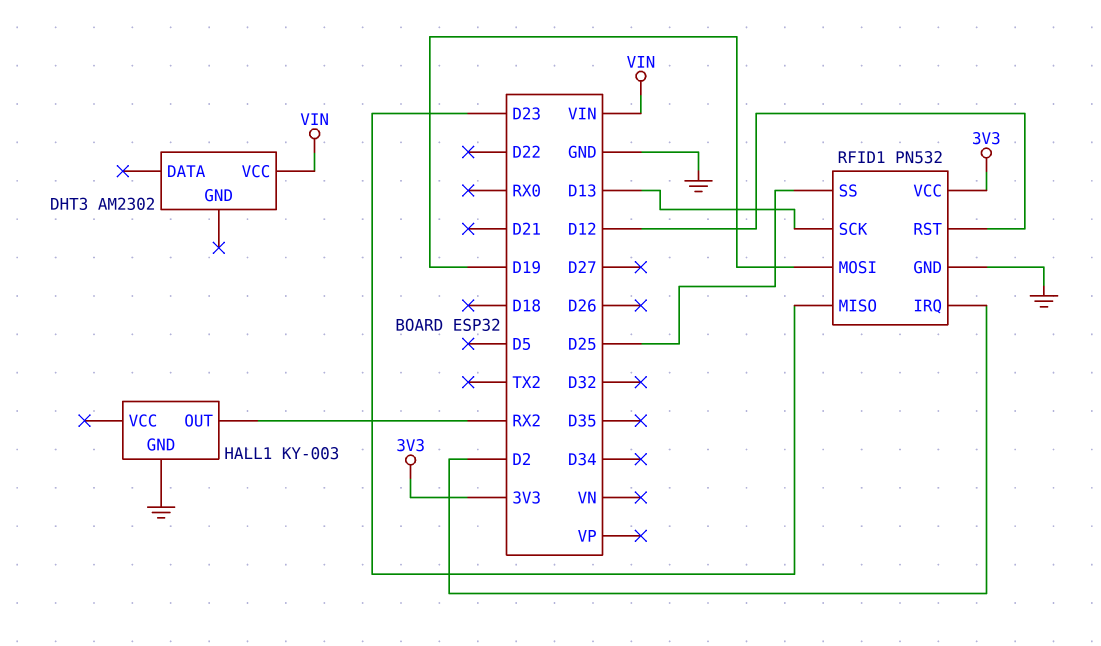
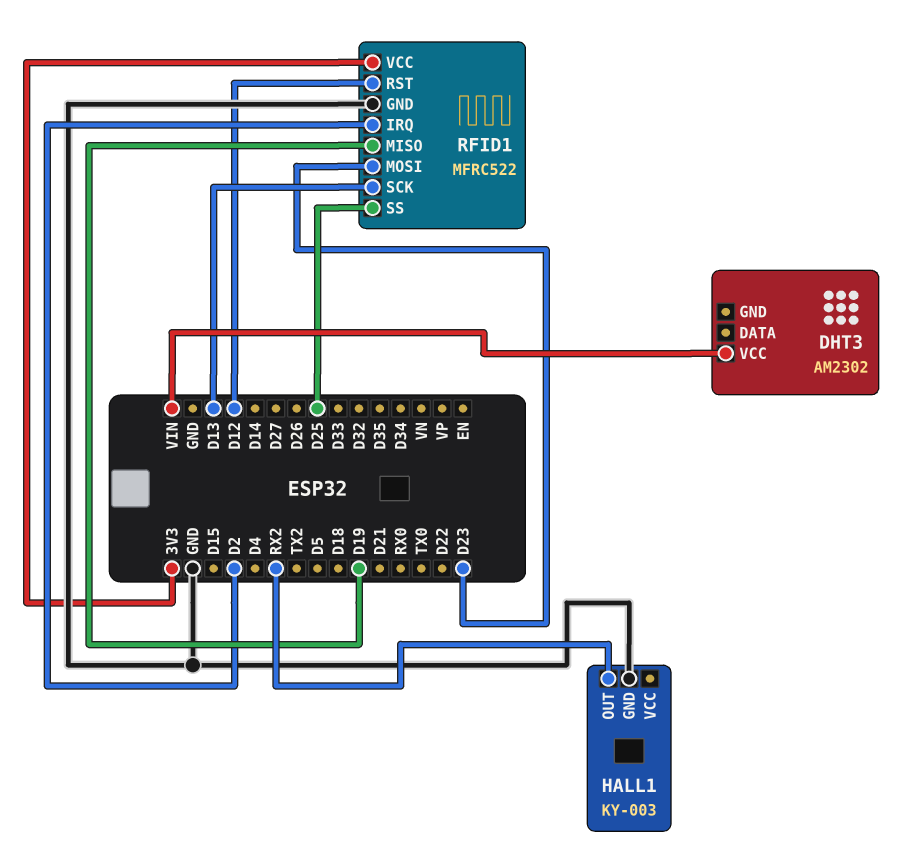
RFID1: PN532 -> MFRC522
RFID1 pin MISO: D23 -> D19
RFID1 pin MOSI: D19 -> D23

